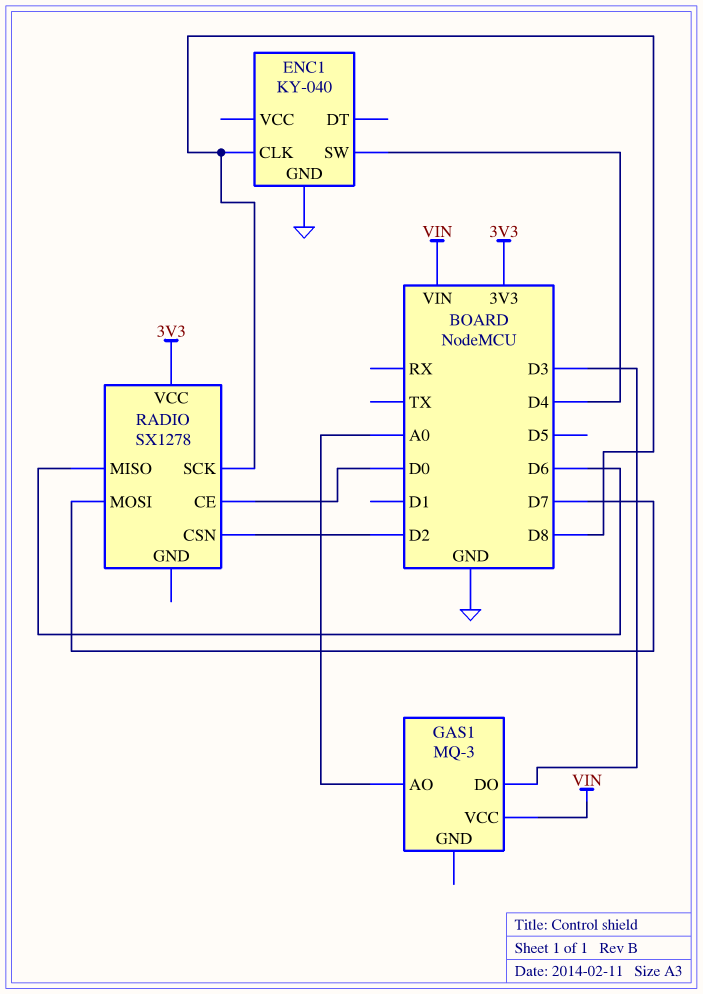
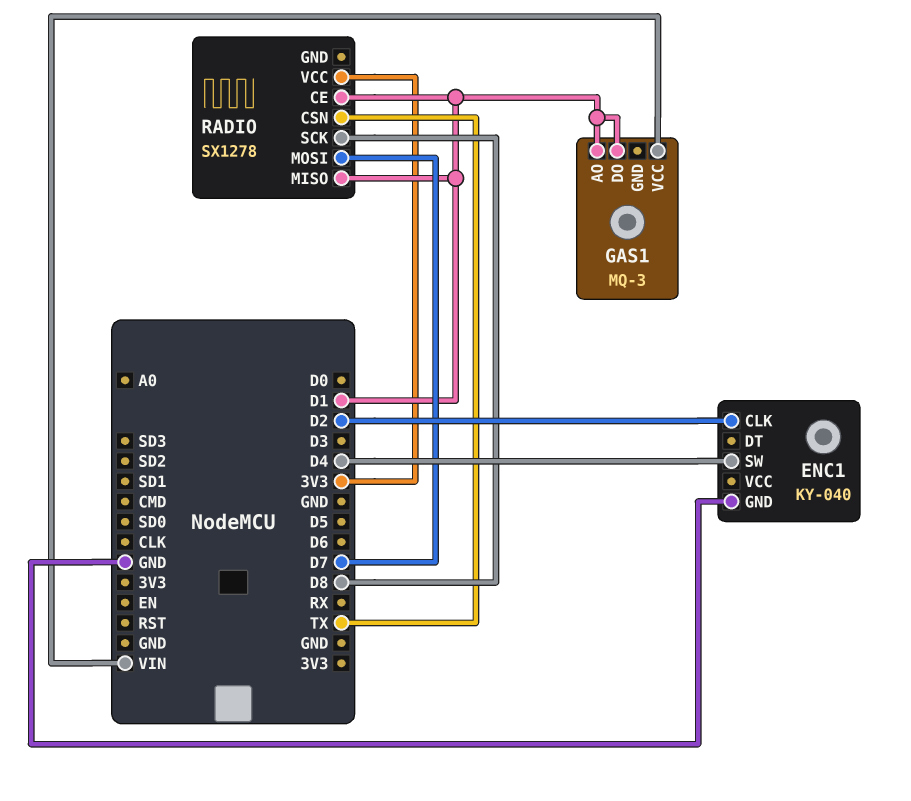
ENC1 pin CLK: D8 -> D2
GAS1 pin AO: A0 -> D1
GAS1 pin DO: D3 -> D1
RADIO pin CE: D0 -> D1
RADIO pin CSN: D2 -> TX
RADIO pin MISO: D6 -> D1

